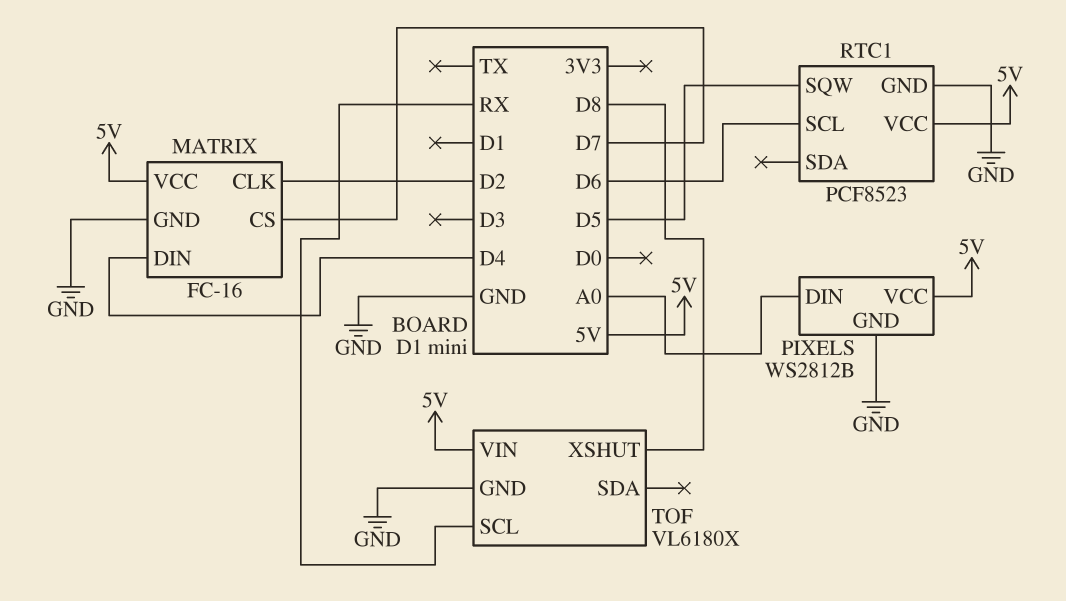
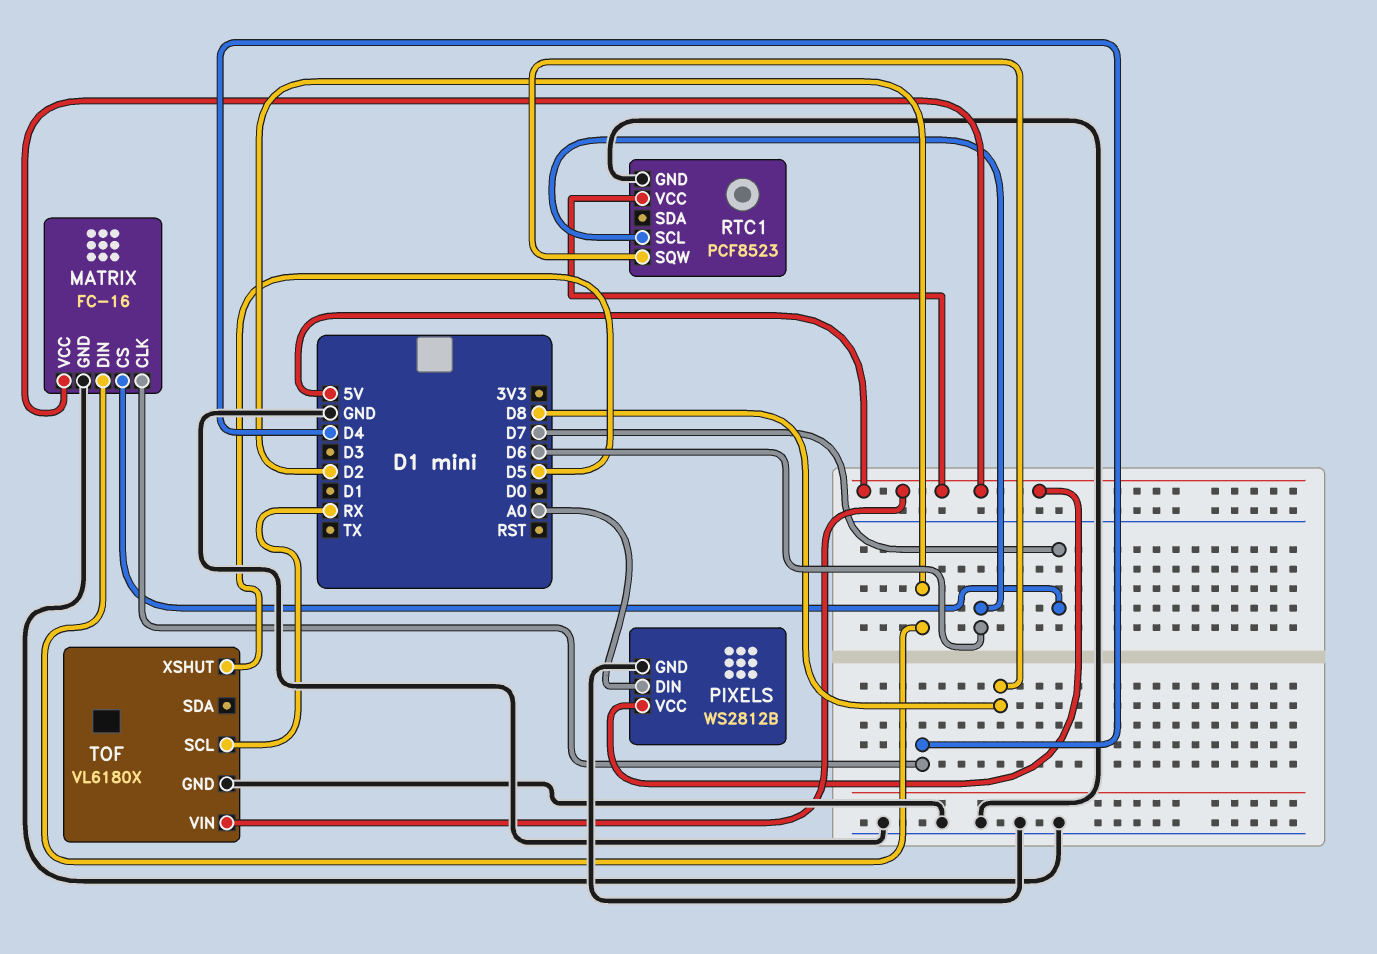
MATRIX pin CLK: D2 -> D4
MATRIX pin DIN: D4 -> D2
RTC1 pin SQW: D5 -> D8
TOF pin XSHUT: D8 -> D5

